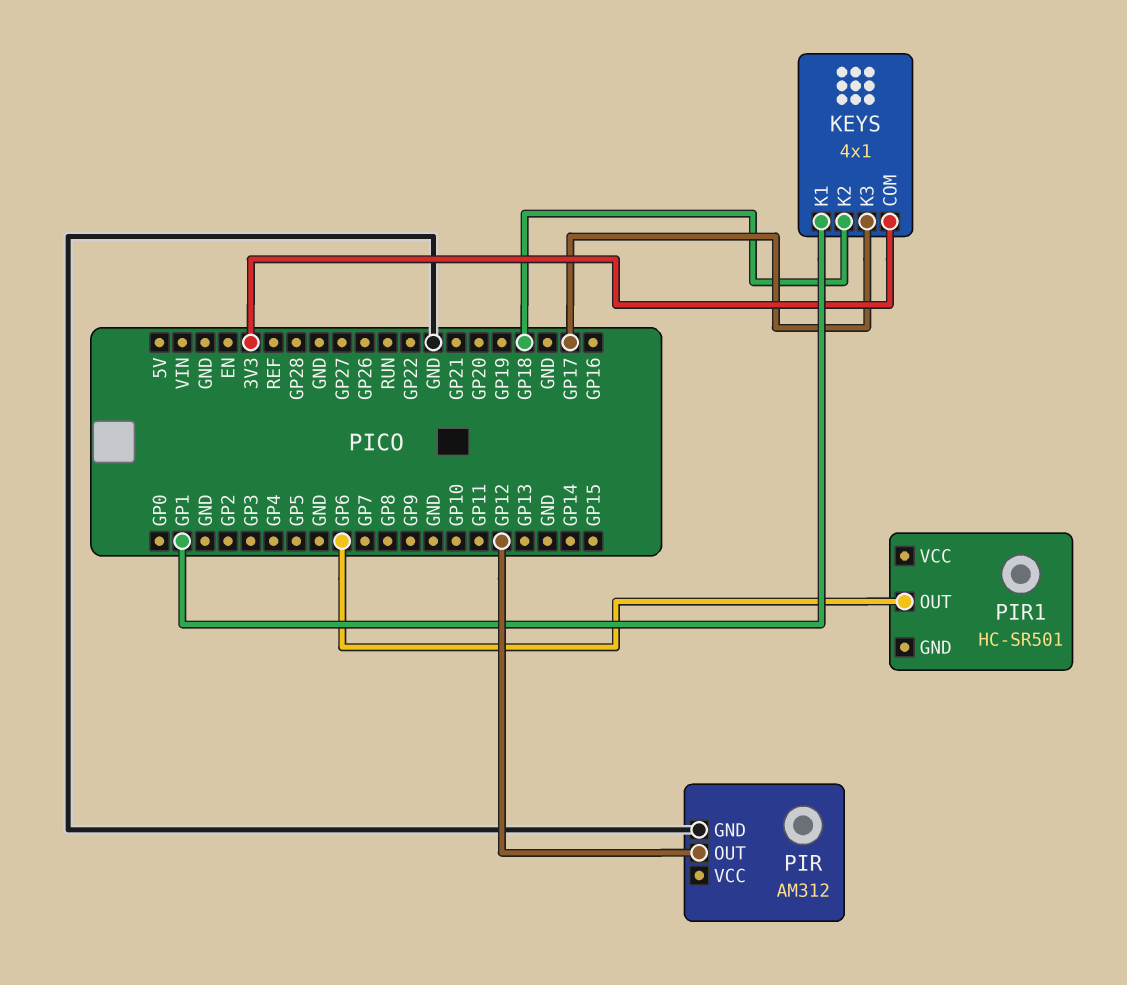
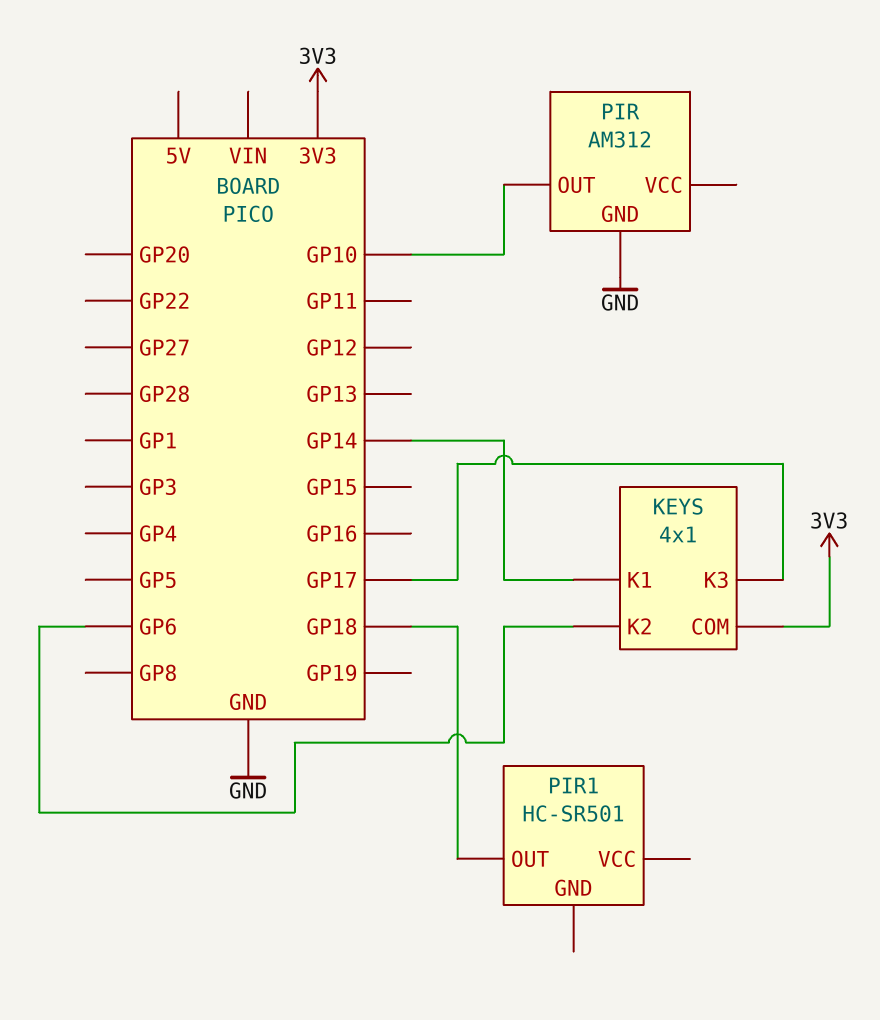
KEYS pin K1: GP1 -> GP14
KEYS pin K2: GP18 -> GP6
PIR pin OUT: GP12 -> GP10
PIR1 pin OUT: GP6 -> GP18

